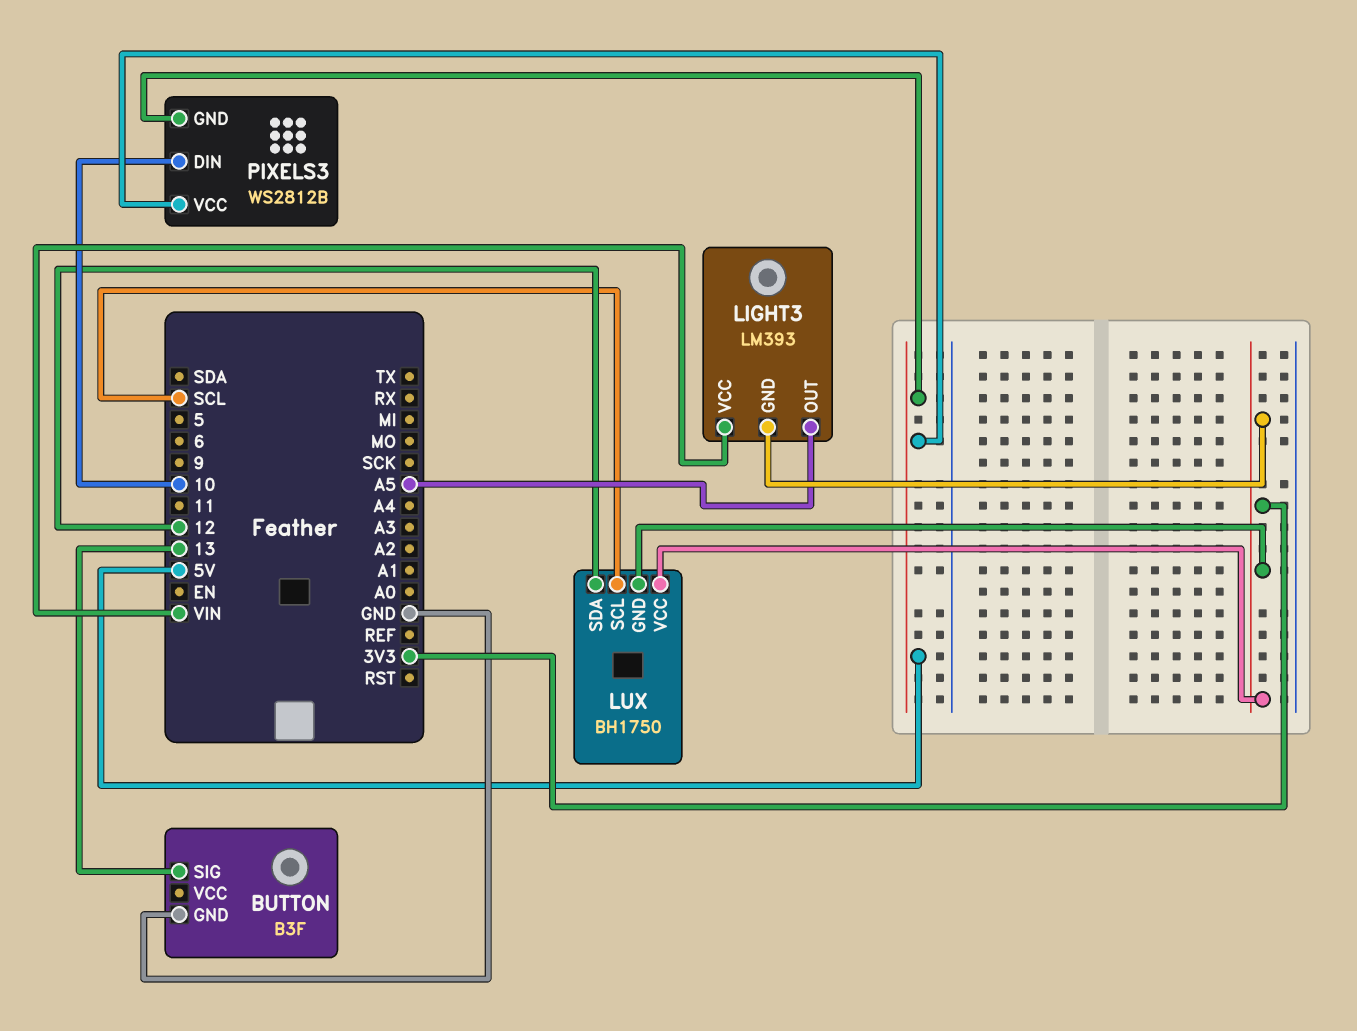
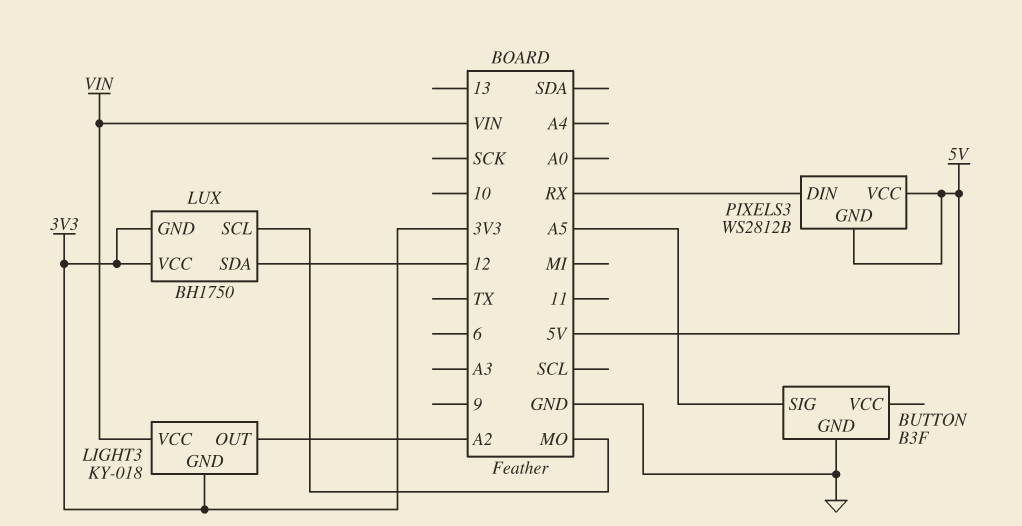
BUTTON pin SIG: 13 -> A5
LIGHT3: LM393 -> KY-018
LIGHT3 pin OUT: A5 -> A2
LUX pin SCL: SCL -> MO
PIXELS3 pin DIN: 10 -> RX

